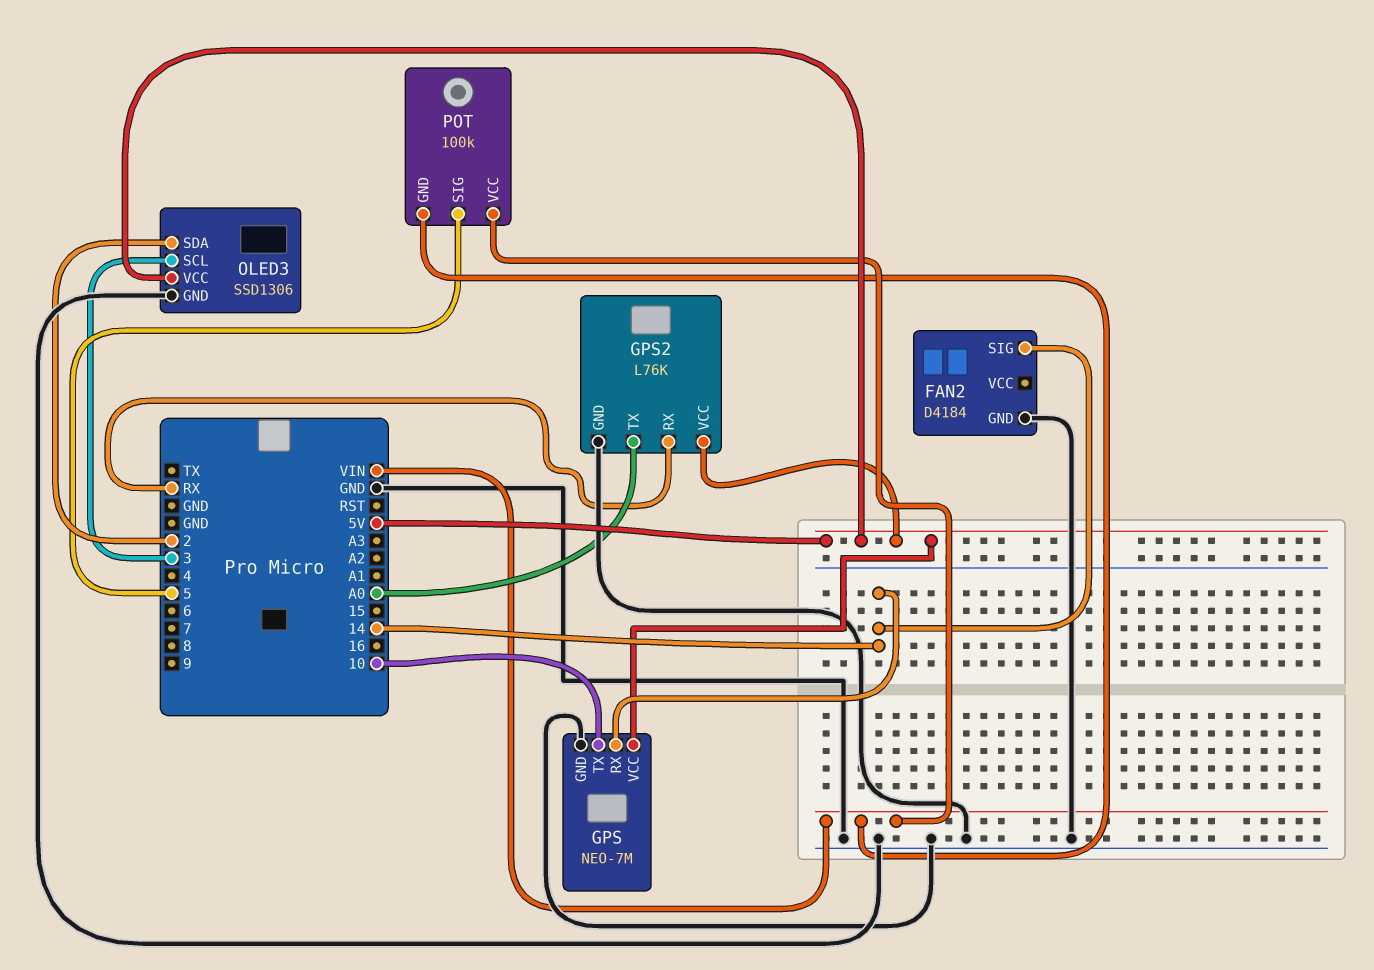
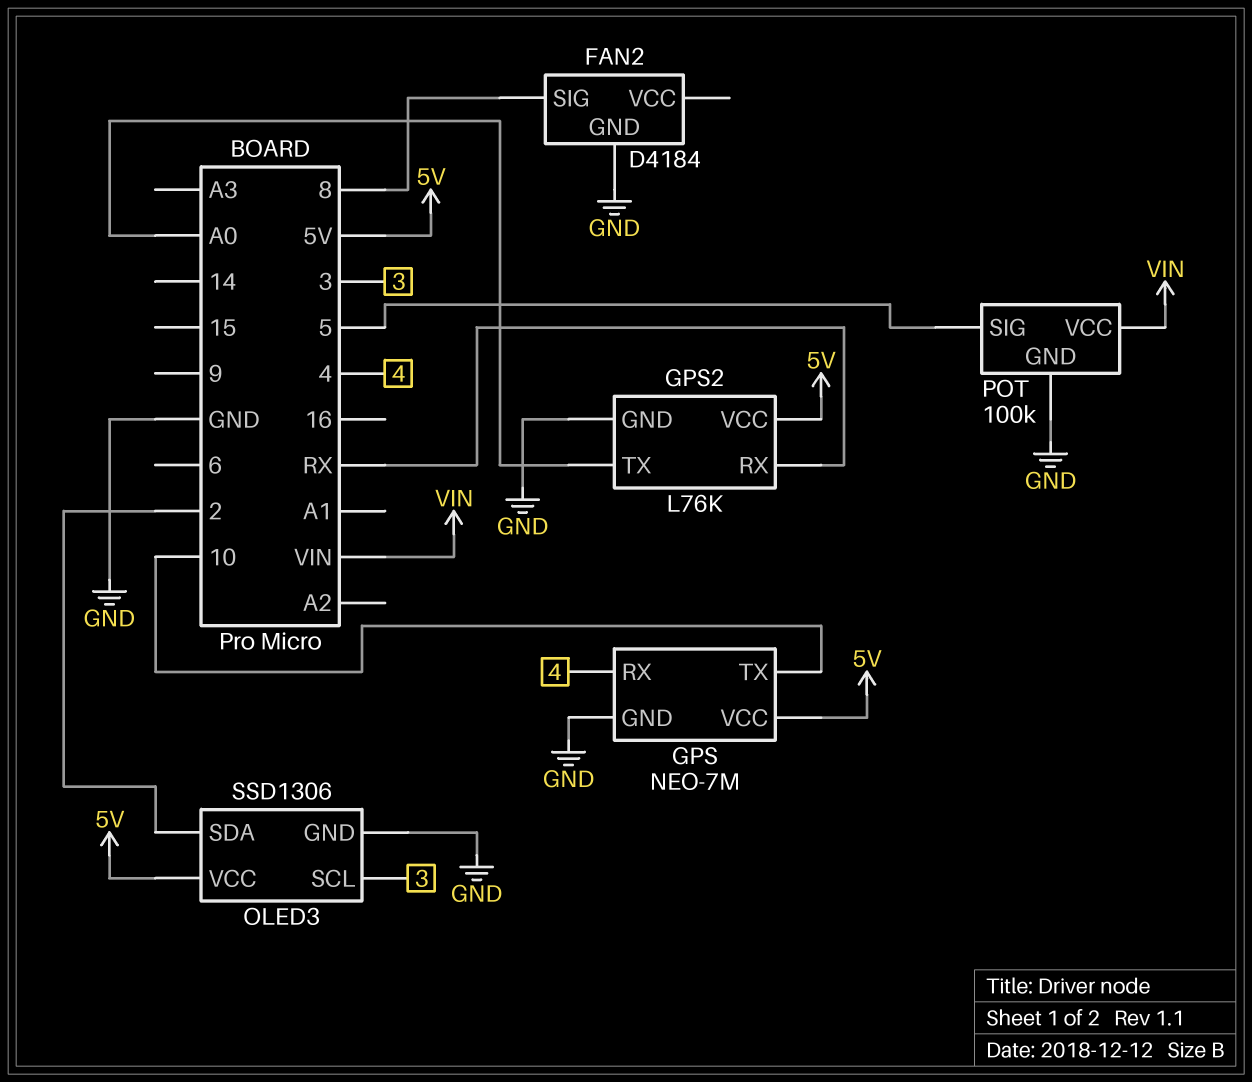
FAN2 pin SIG: 14 -> 8
GPS pin RX: 14 -> 4
POT pin GND: VIN -> GND

